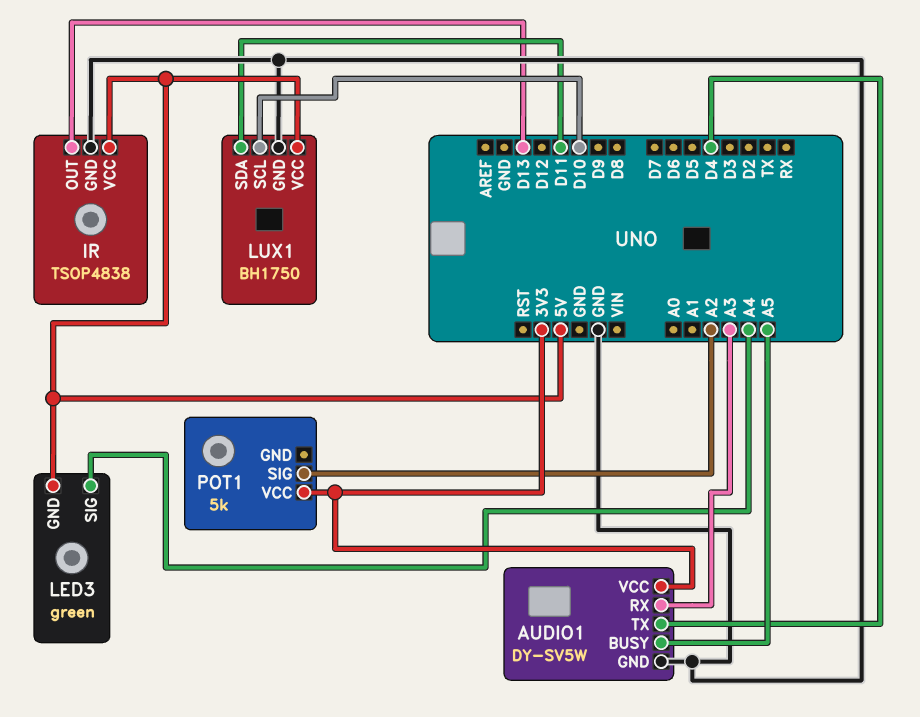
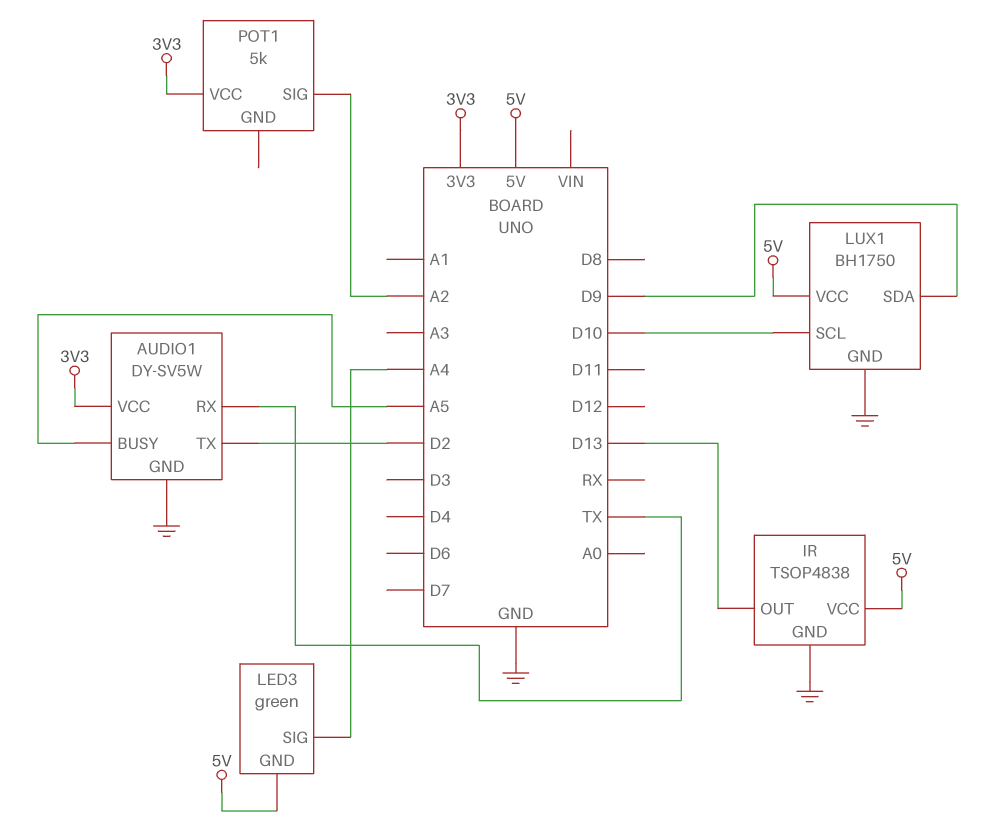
AUDIO1 pin RX: A3 -> TX
AUDIO1 pin TX: D4 -> D2
LUX1 pin SDA: D11 -> D9

